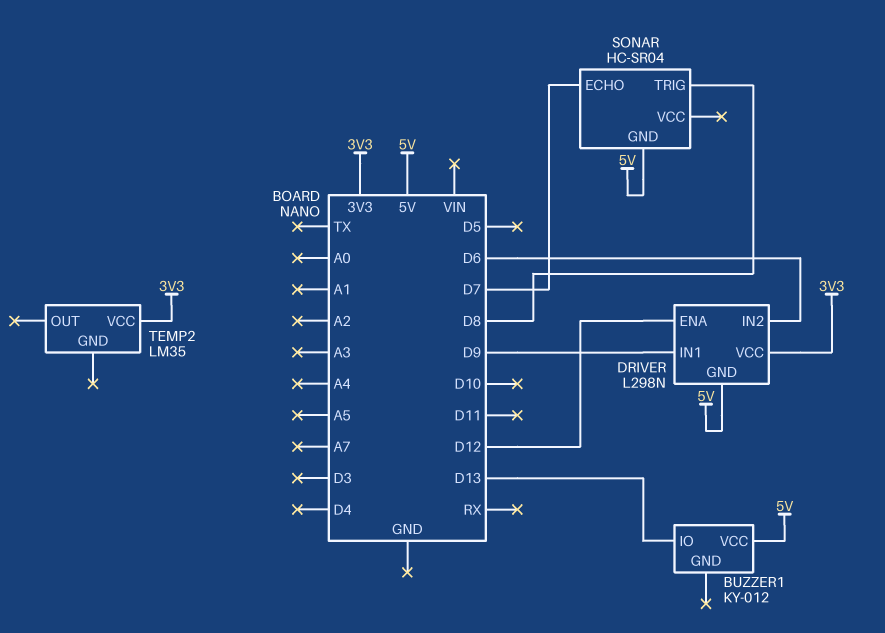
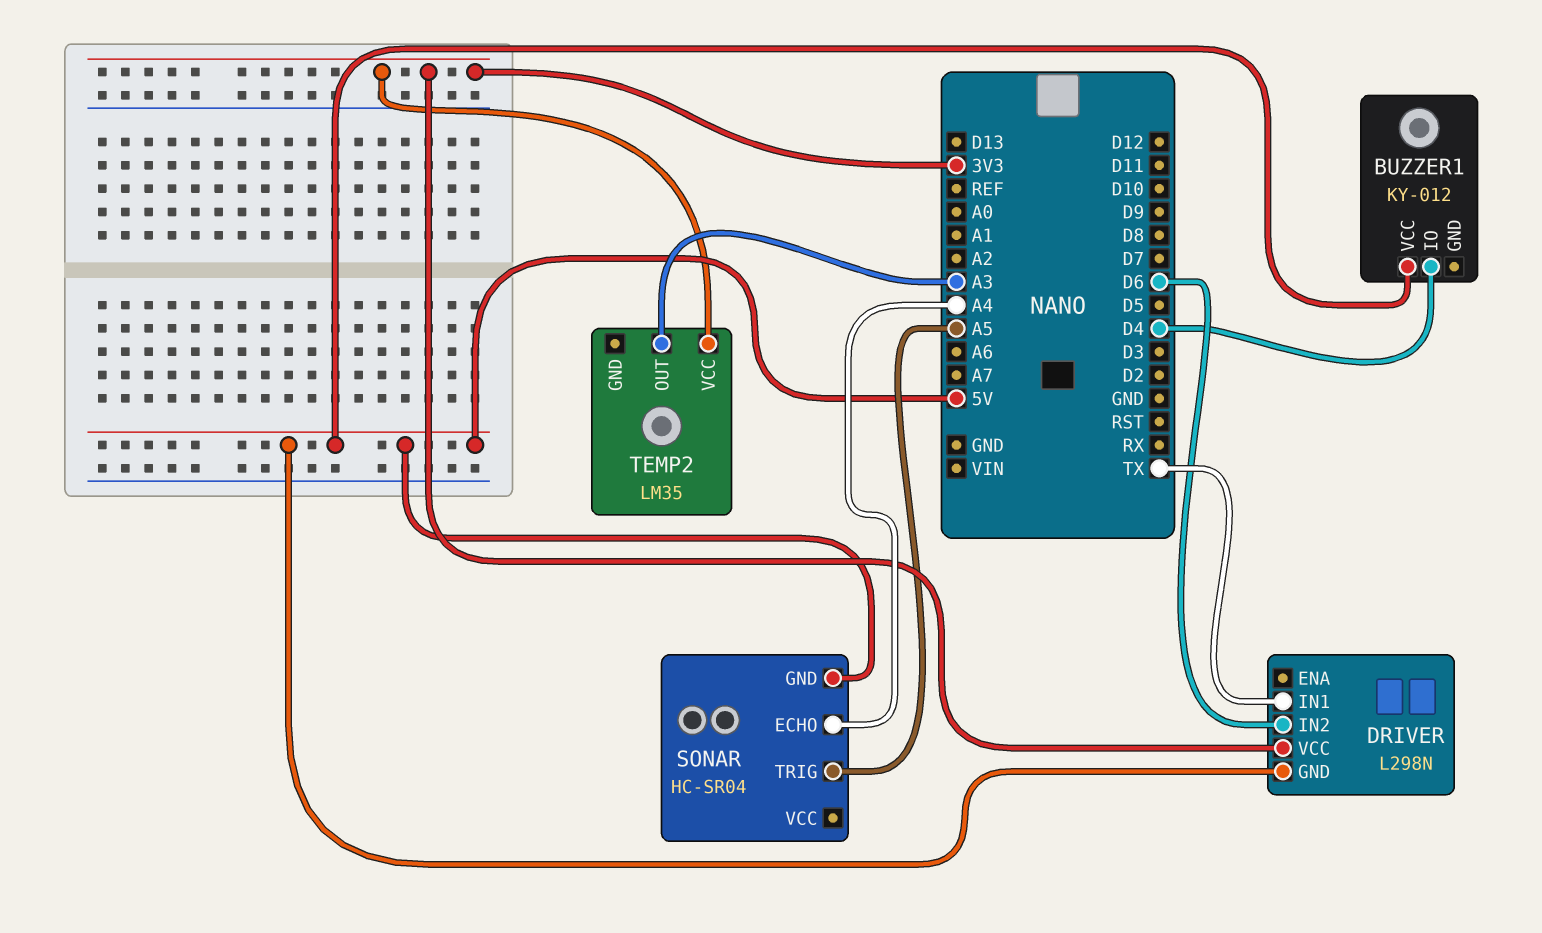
BUZZER1 pin IO: D13 -> D4
DRIVER pin ENA: D12 -> none
DRIVER pin IN1: D9 -> TX
SONAR pin ECHO: D7 -> A4
SONAR pin TRIG: D8 -> A5
TEMP2 pin OUT: none -> A3

